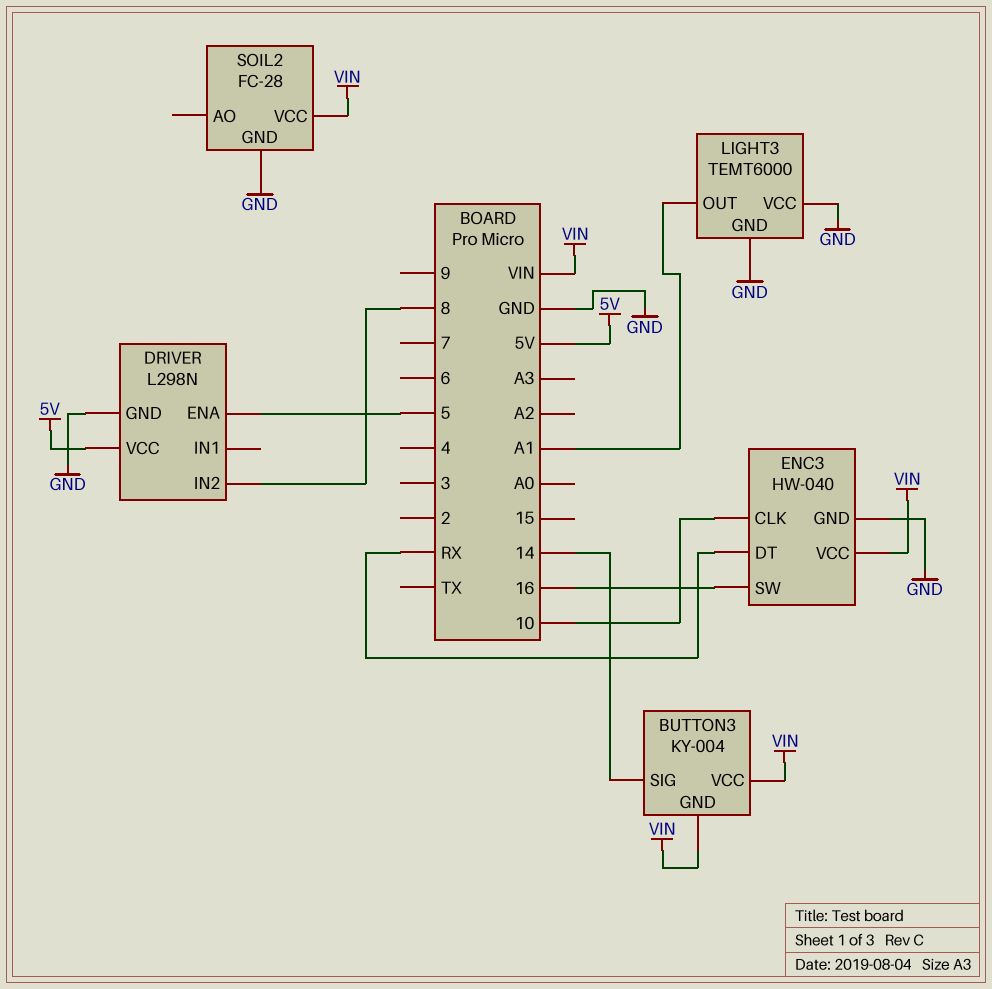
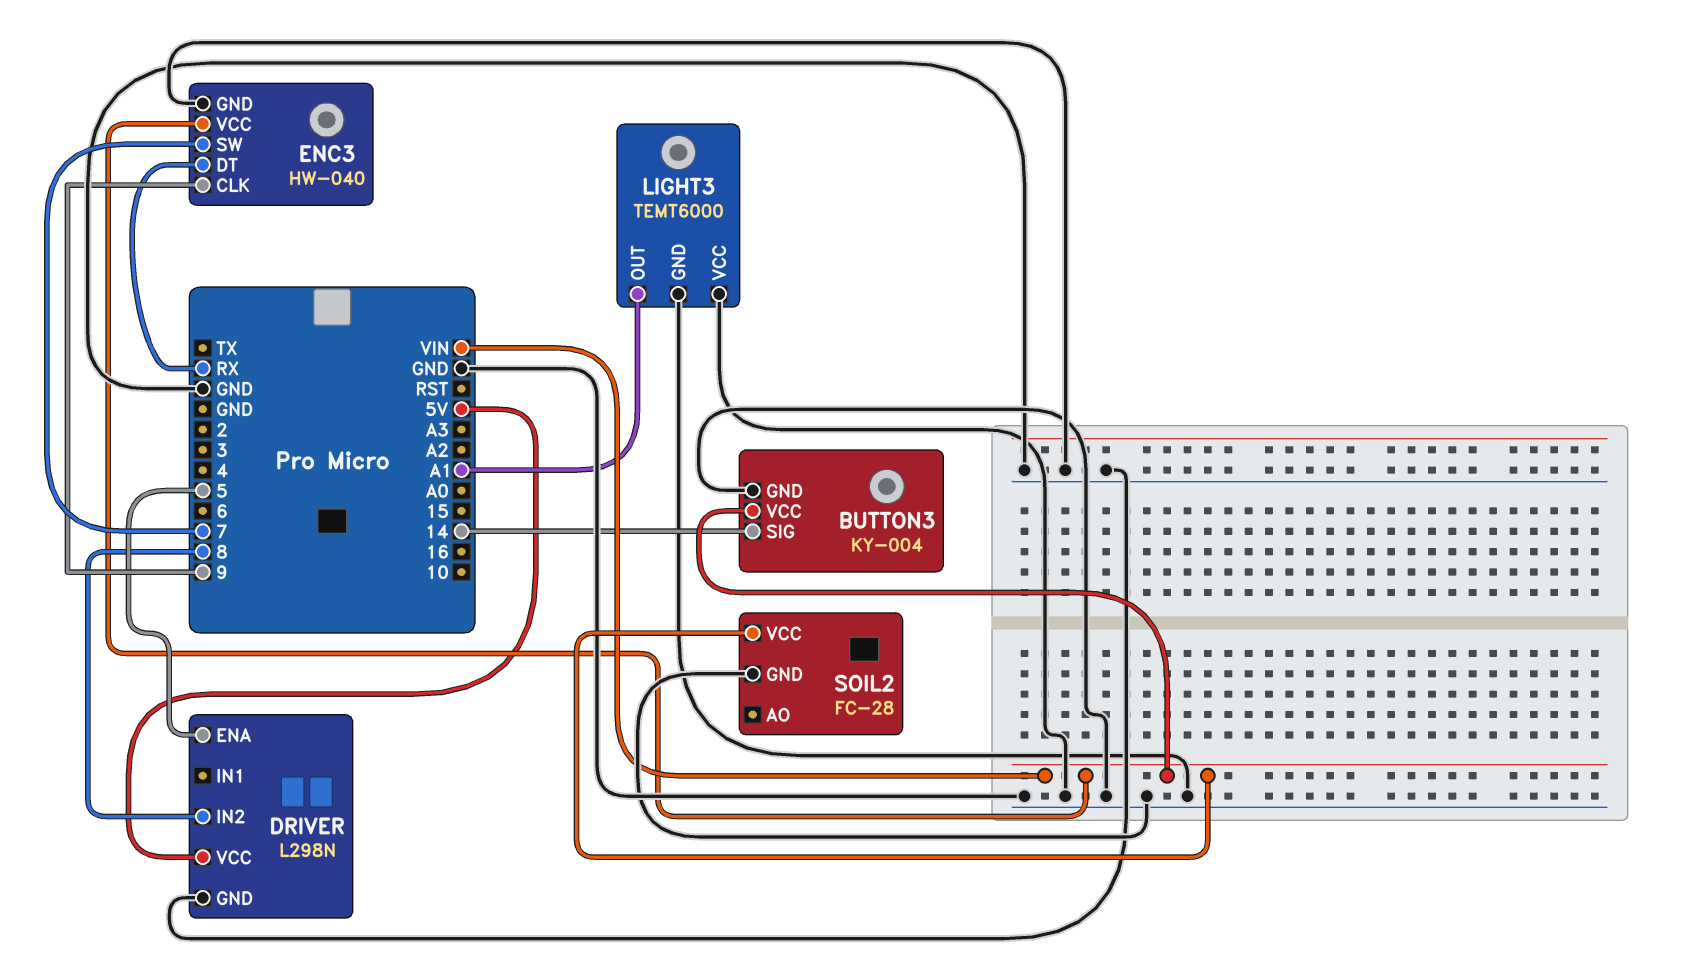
BUTTON3 pin GND: VIN -> GND
ENC3 pin CLK: 10 -> 9
ENC3 pin SW: 16 -> 7

